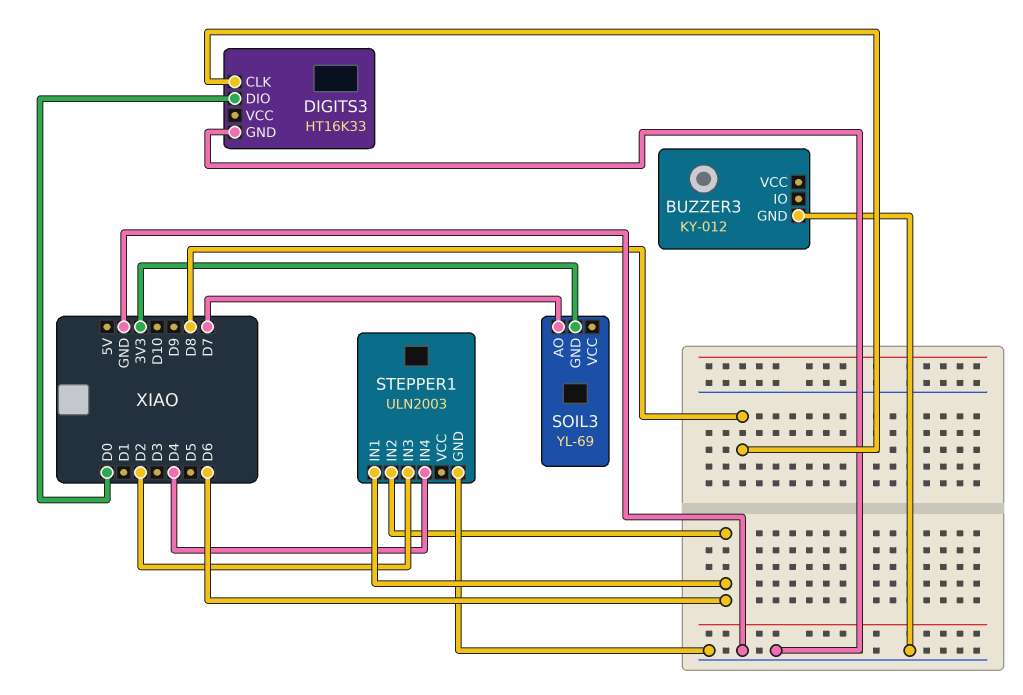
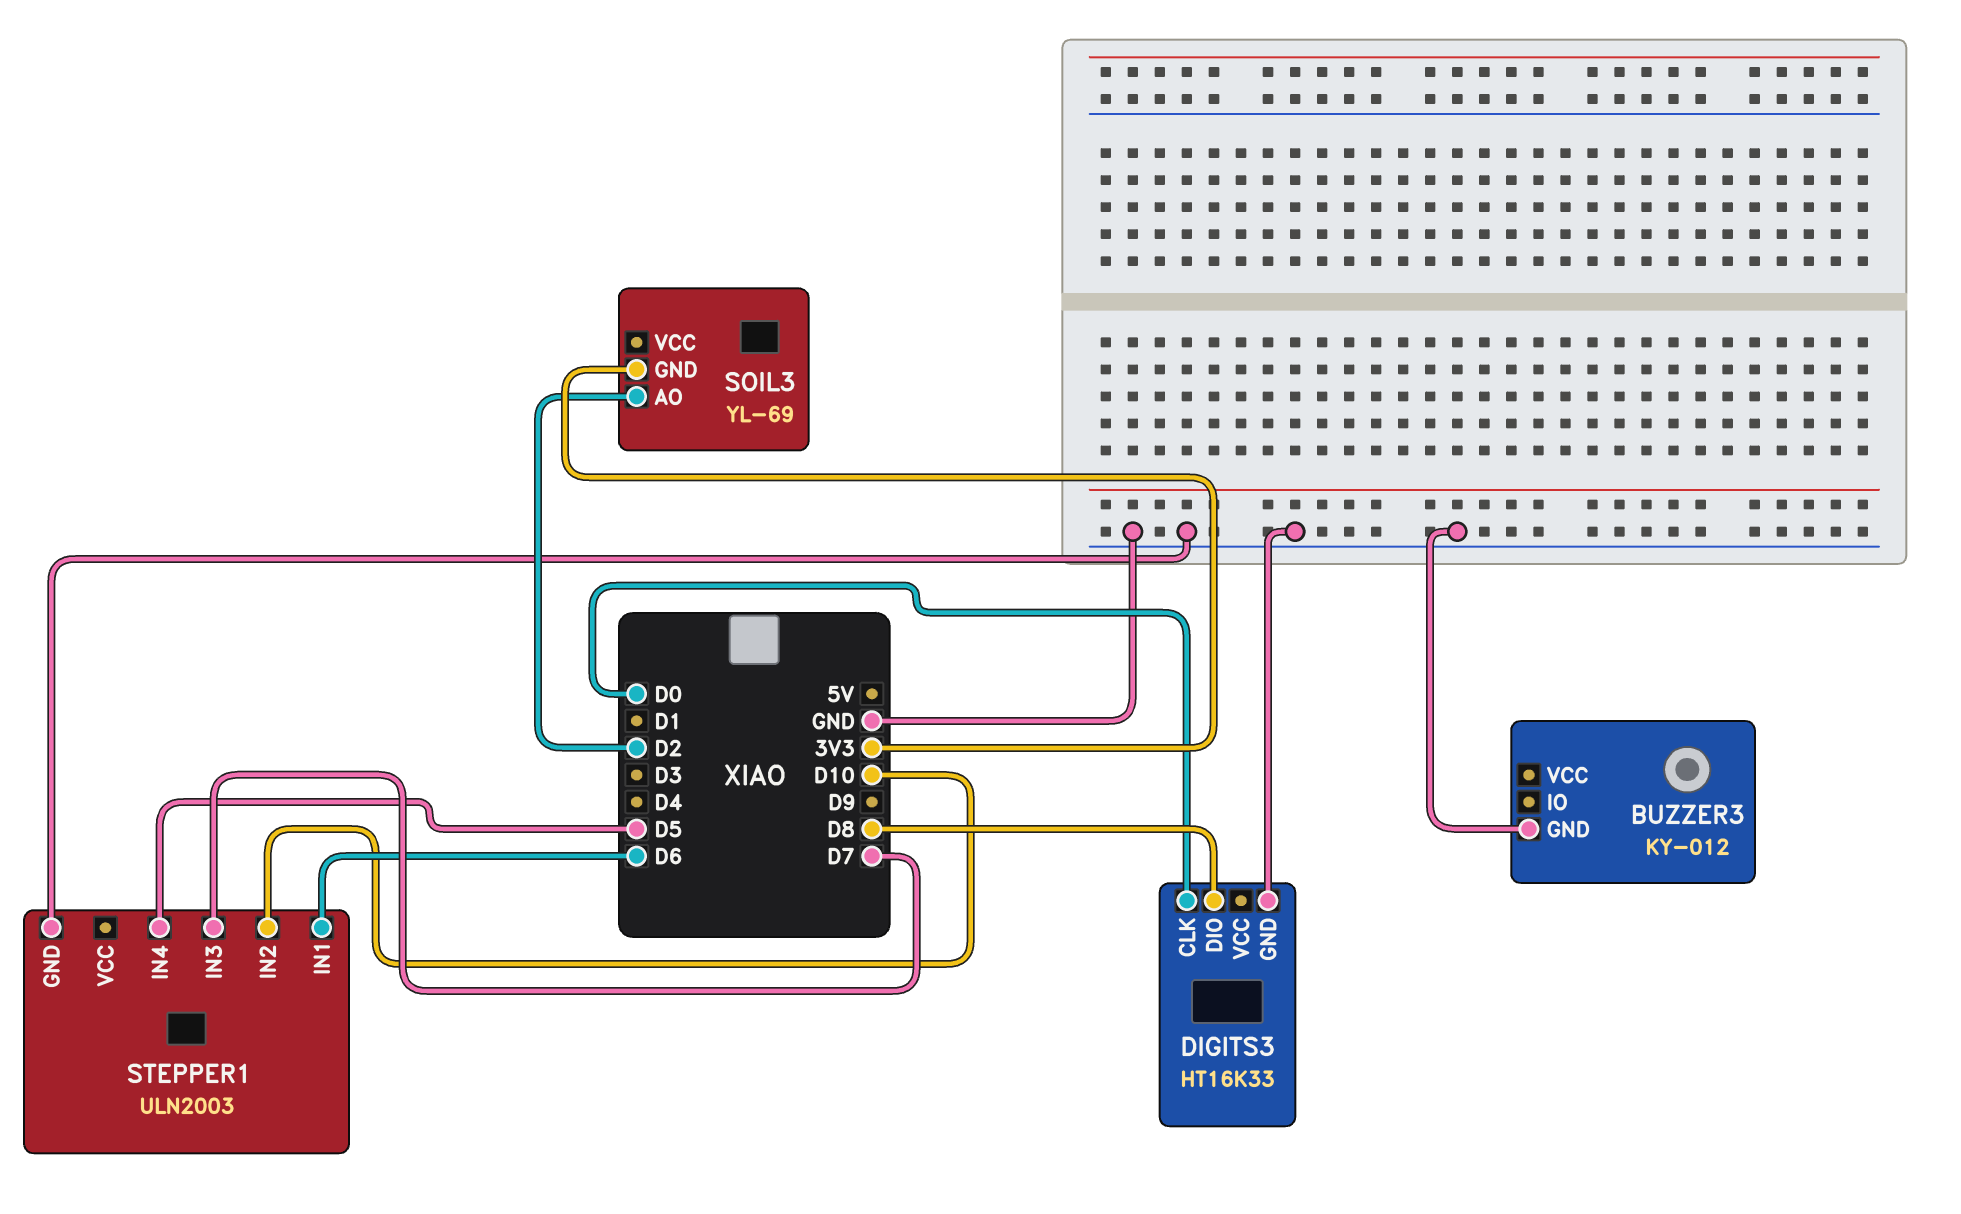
DIGITS3 pin CLK: D8 -> D0
DIGITS3 pin DIO: D0 -> D8
SOIL3 pin AO: D7 -> D2
STEPPER1 pin IN2: D6 -> D10
STEPPER1 pin IN3: D2 -> D7
STEPPER1 pin IN4: D4 -> D5

